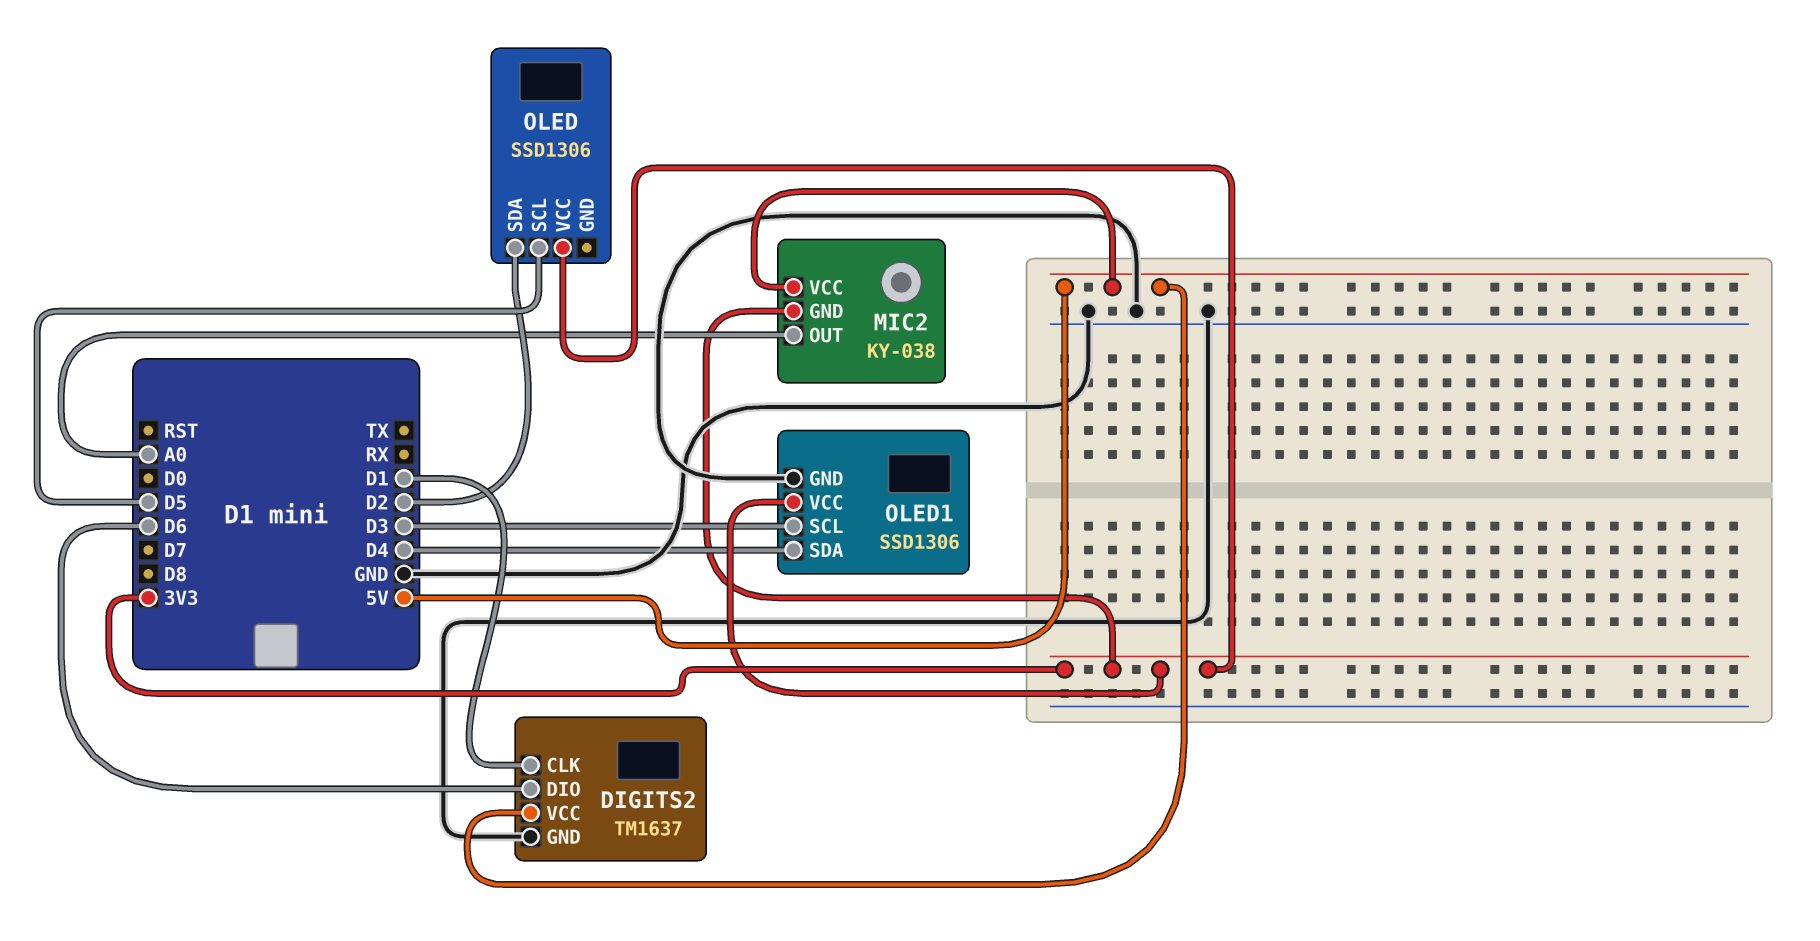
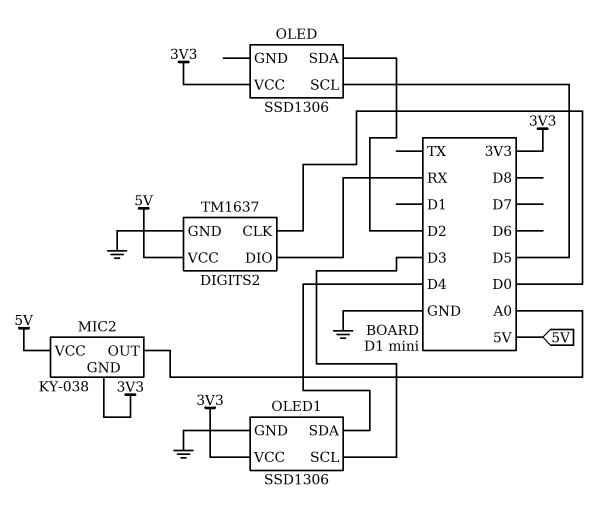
DIGITS2 pin CLK: D1 -> D0
DIGITS2 pin DIO: D6 -> RX

